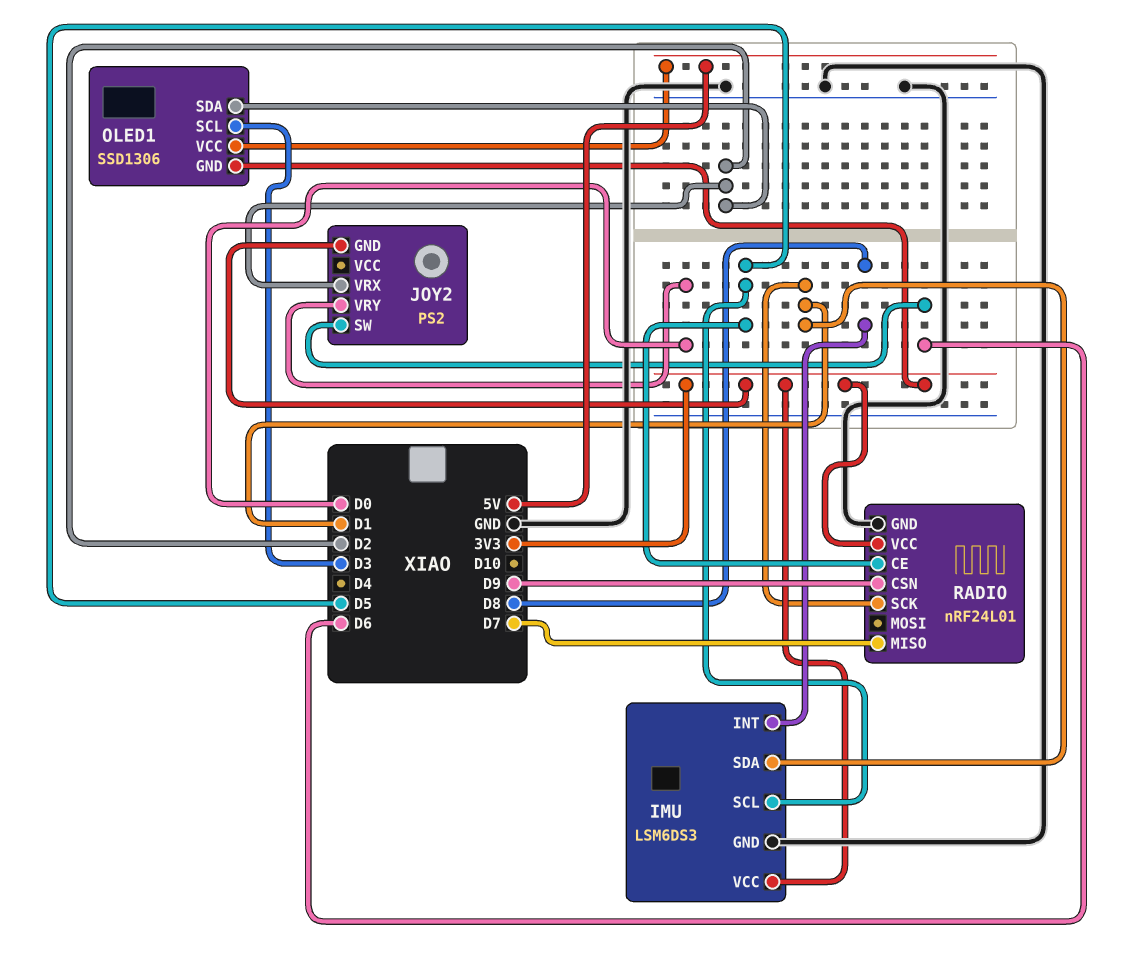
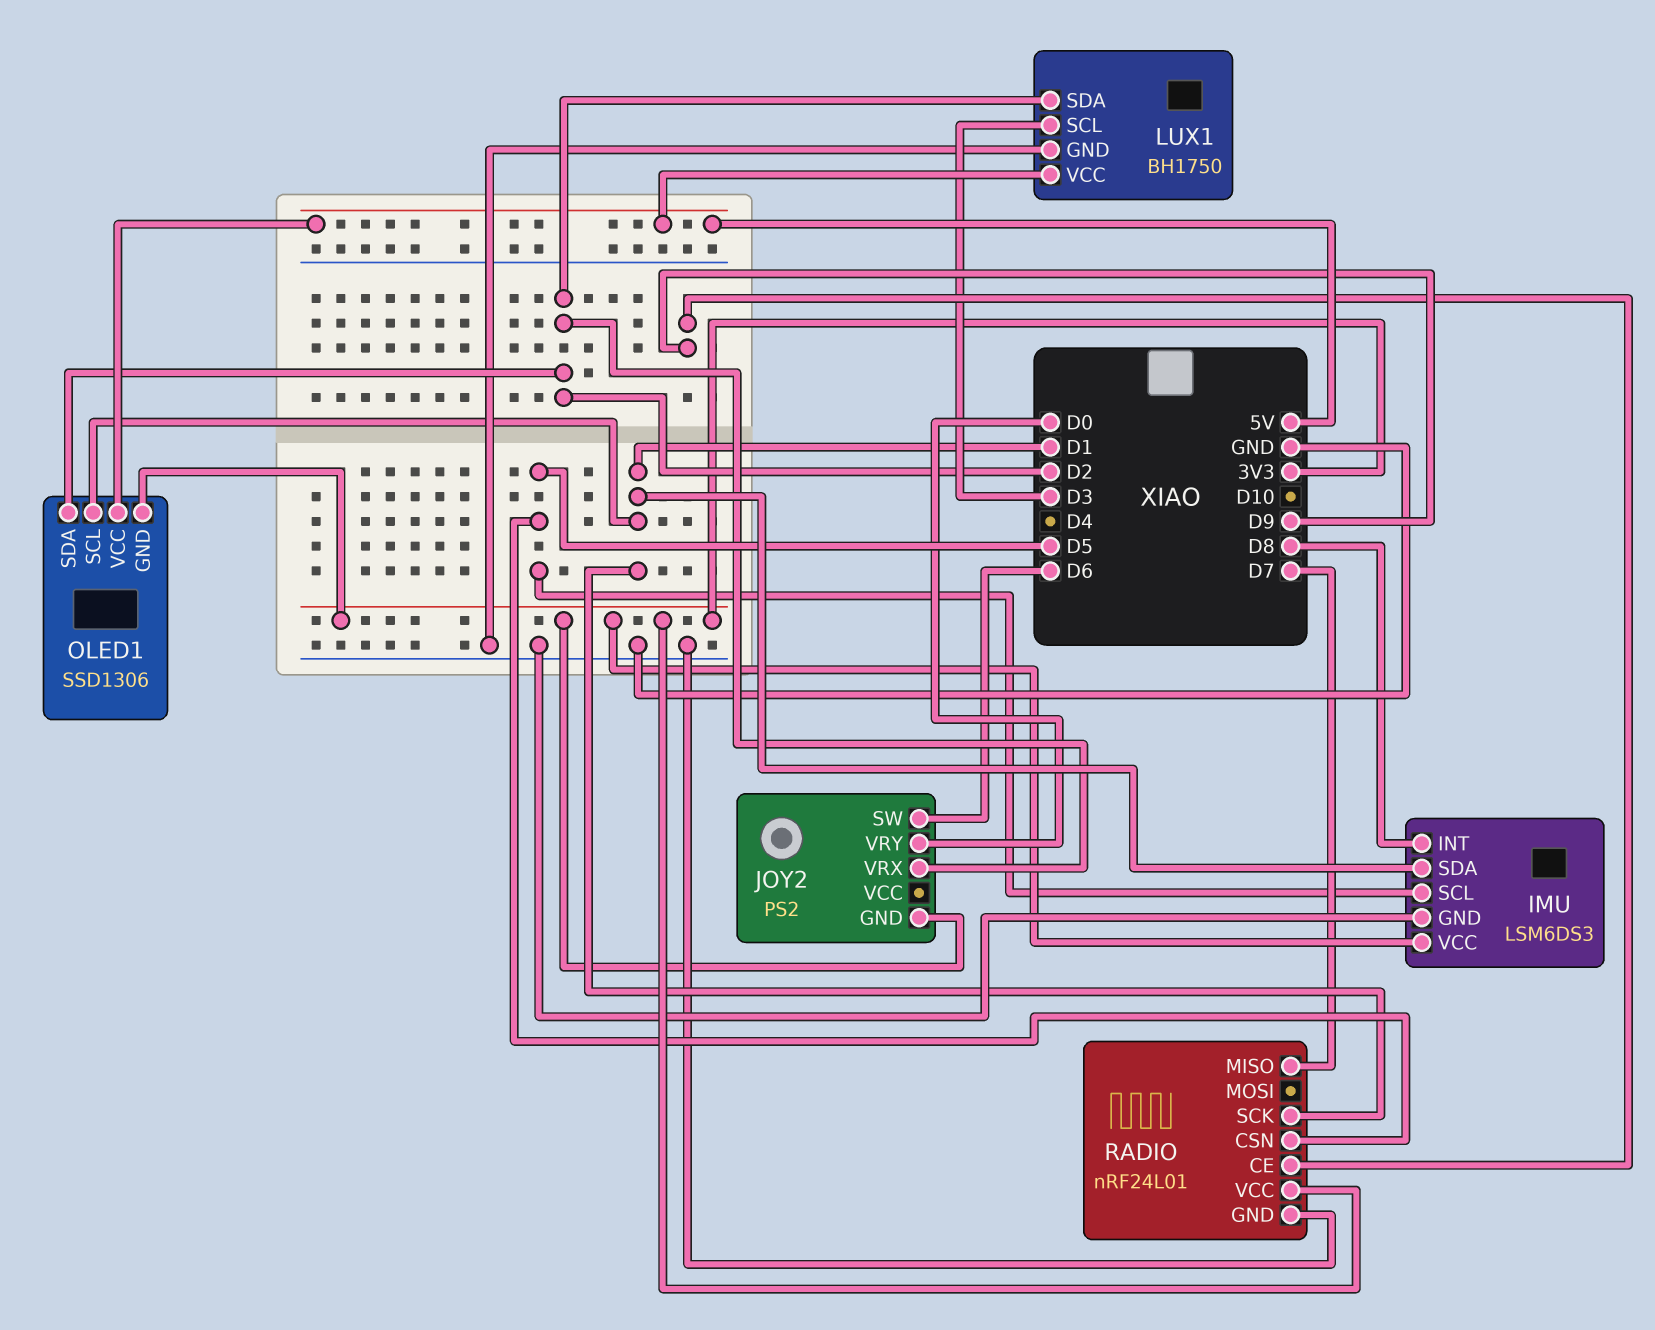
LUX1: none -> BH1750
LUX1 pin GND: none -> GND
LUX1 pin SCL: none -> D3
LUX1 pin SDA: none -> D2
LUX1 pin VCC: none -> 5V
OLED1 pin SCL: D3 -> D1
RADIO pin CE: D5 -> D9
RADIO pin CSN: D9 -> D5

